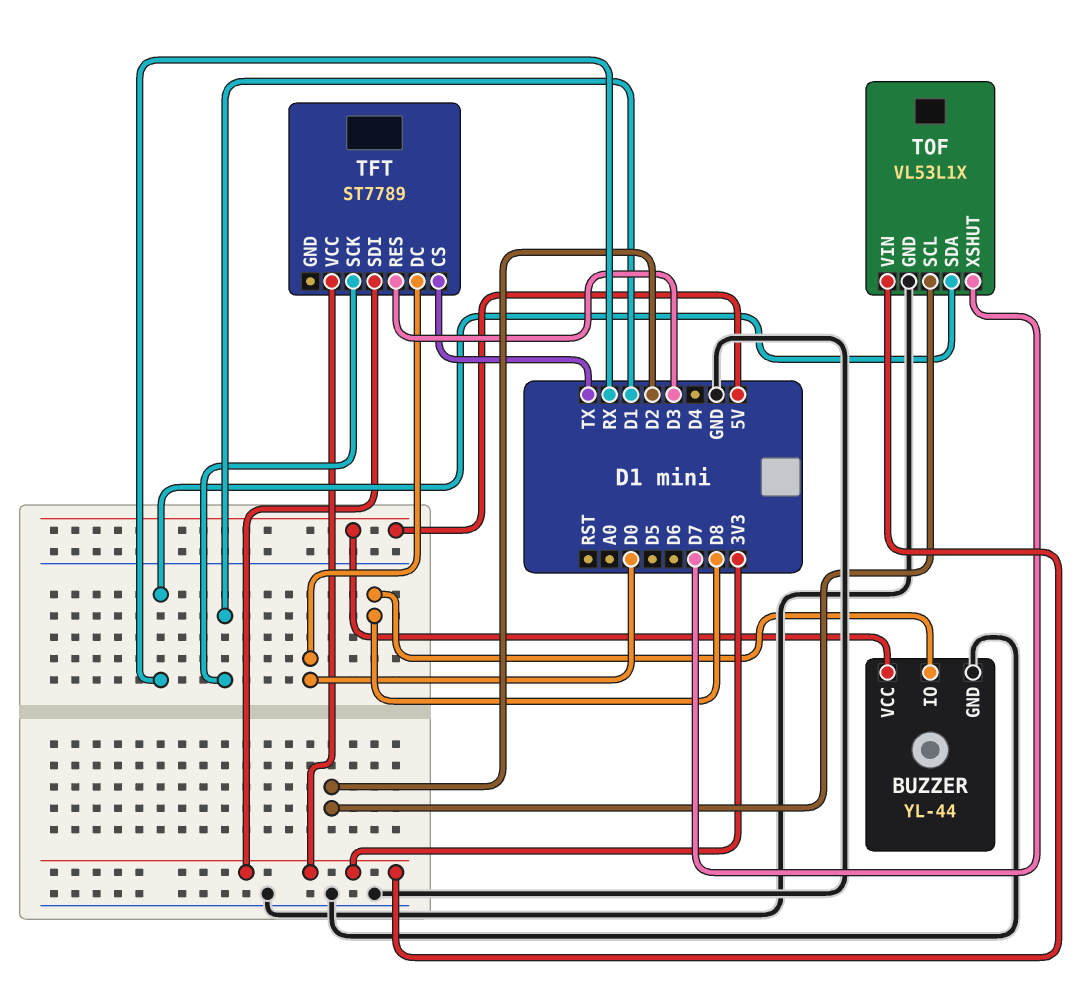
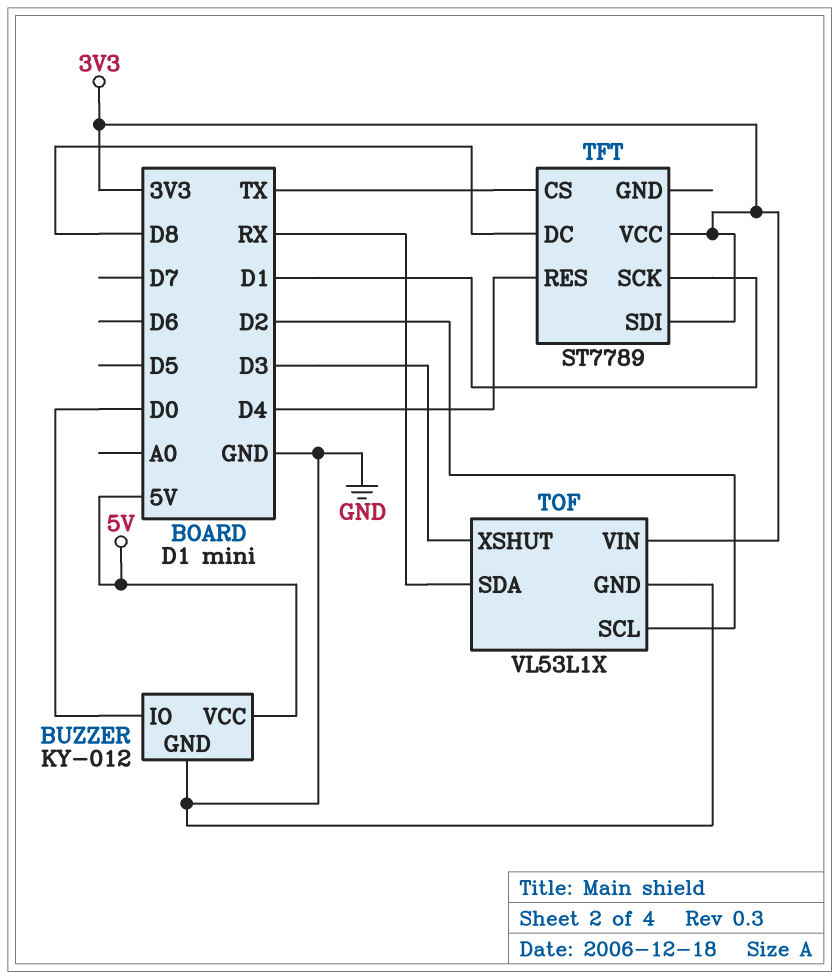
BUZZER: YL-44 -> KY-012
BUZZER pin IO: D8 -> D0
TFT pin DC: D0 -> D8
TFT pin RES: D3 -> D4
TOF pin XSHUT: D7 -> D3

